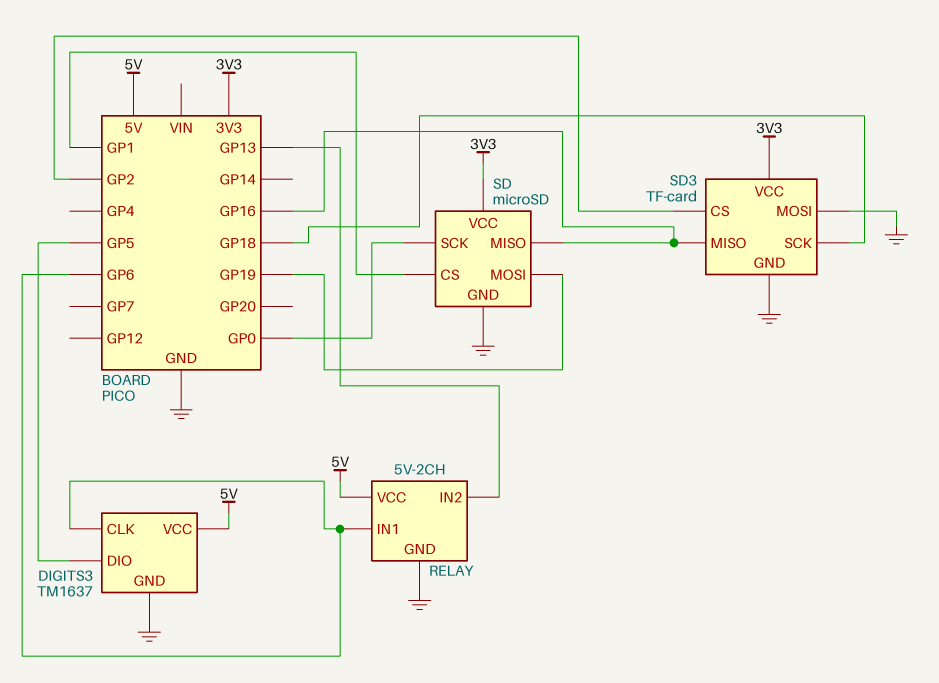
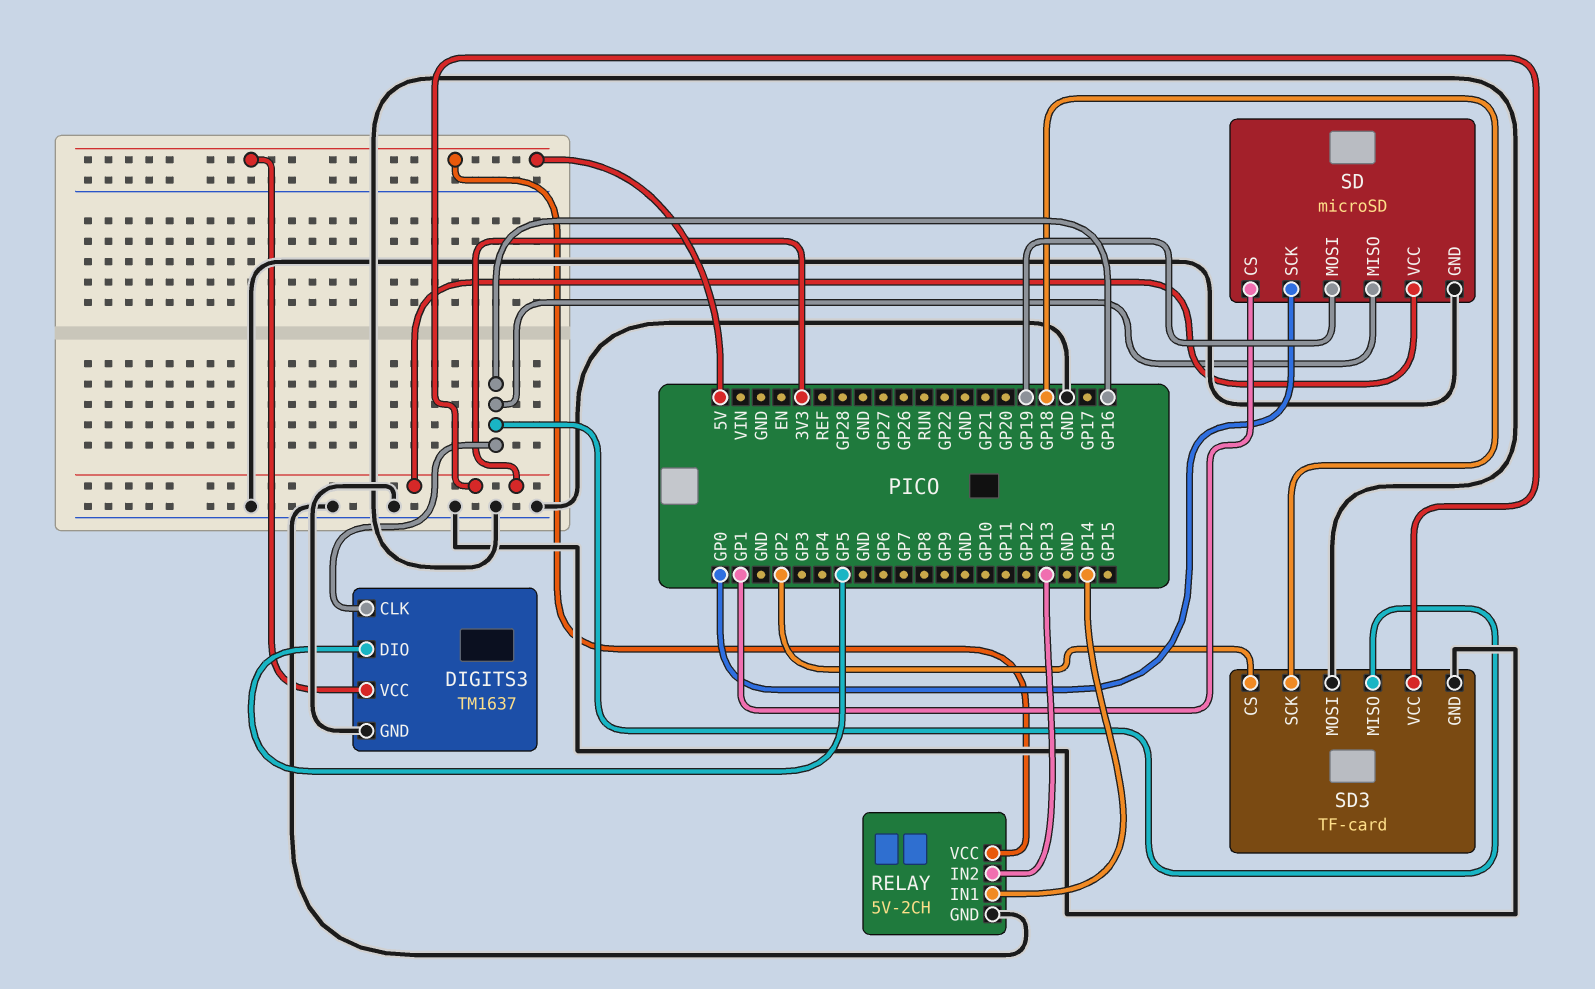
DIGITS3 pin CLK: GP6 -> GP16
RELAY pin IN1: GP6 -> GP14

